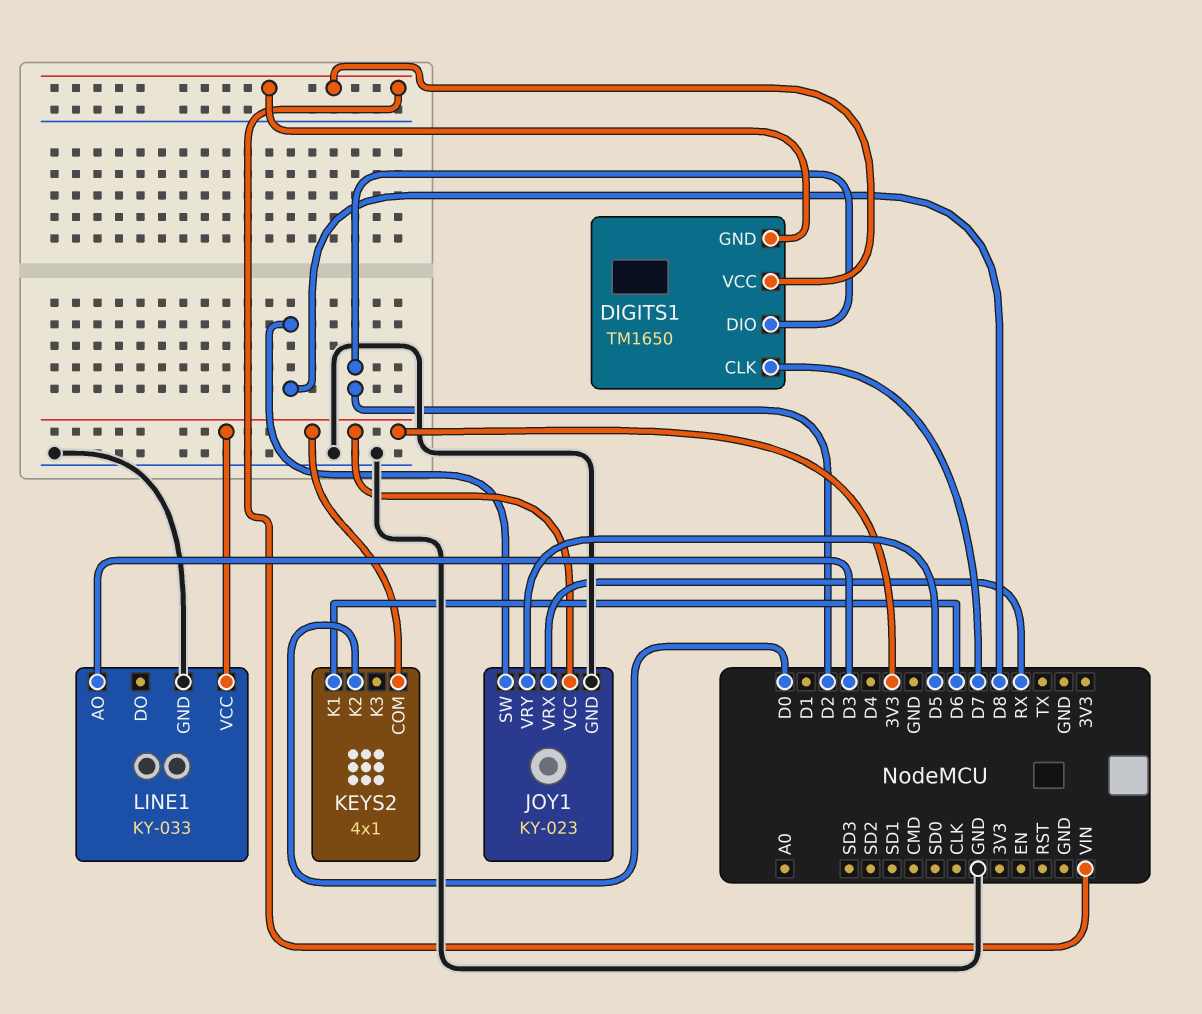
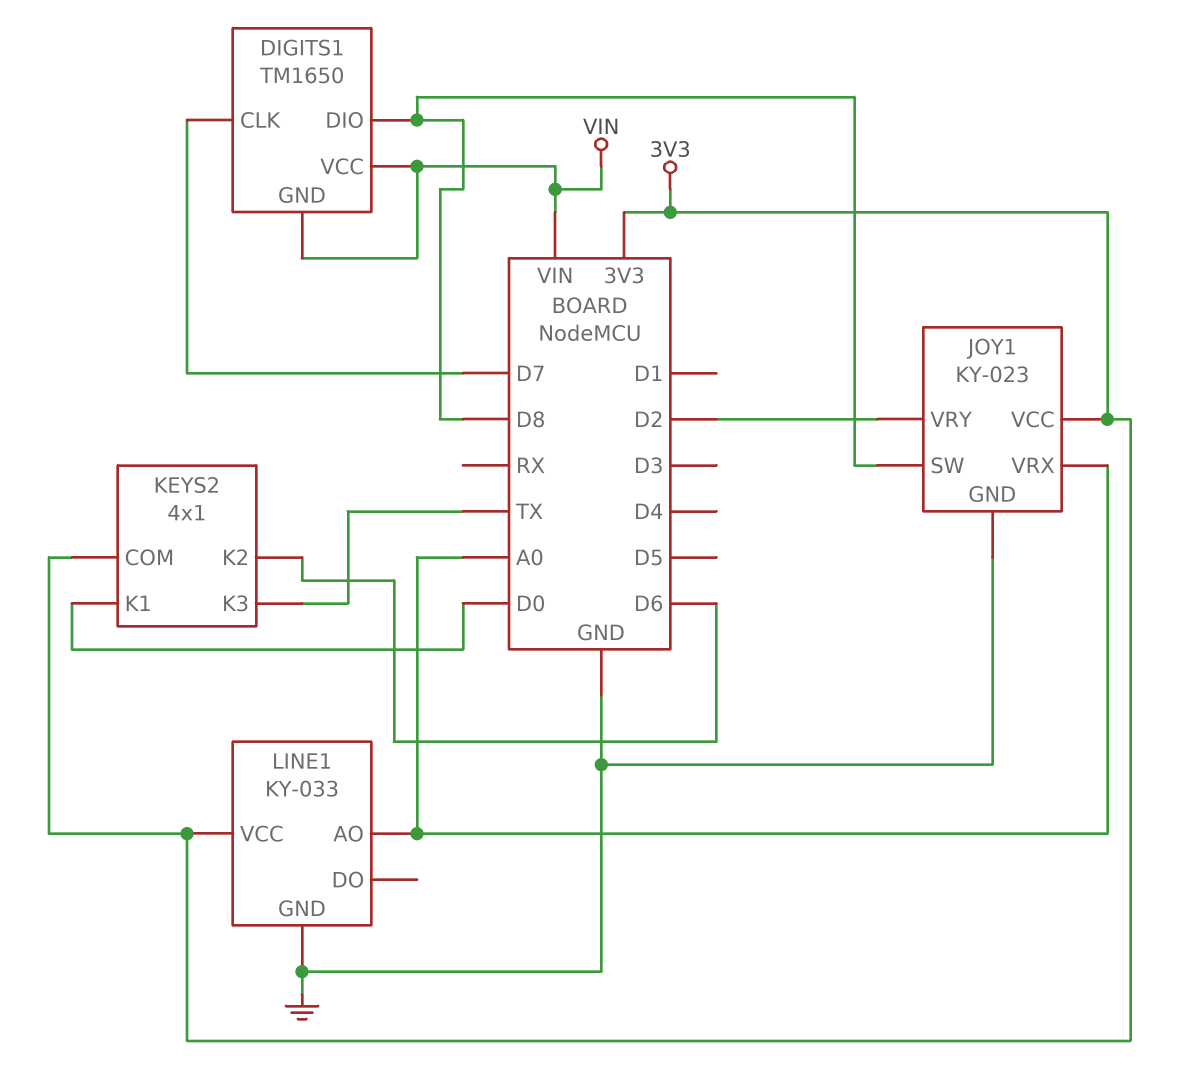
DIGITS1 pin DIO: D2 -> D8
JOY1 pin VRX: RX -> A0
JOY1 pin VRY: D5 -> D2
KEYS2 pin K1: D6 -> D0
KEYS2 pin K2: D0 -> D6
KEYS2 pin K3: none -> TX
LINE1 pin AO: D3 -> A0

